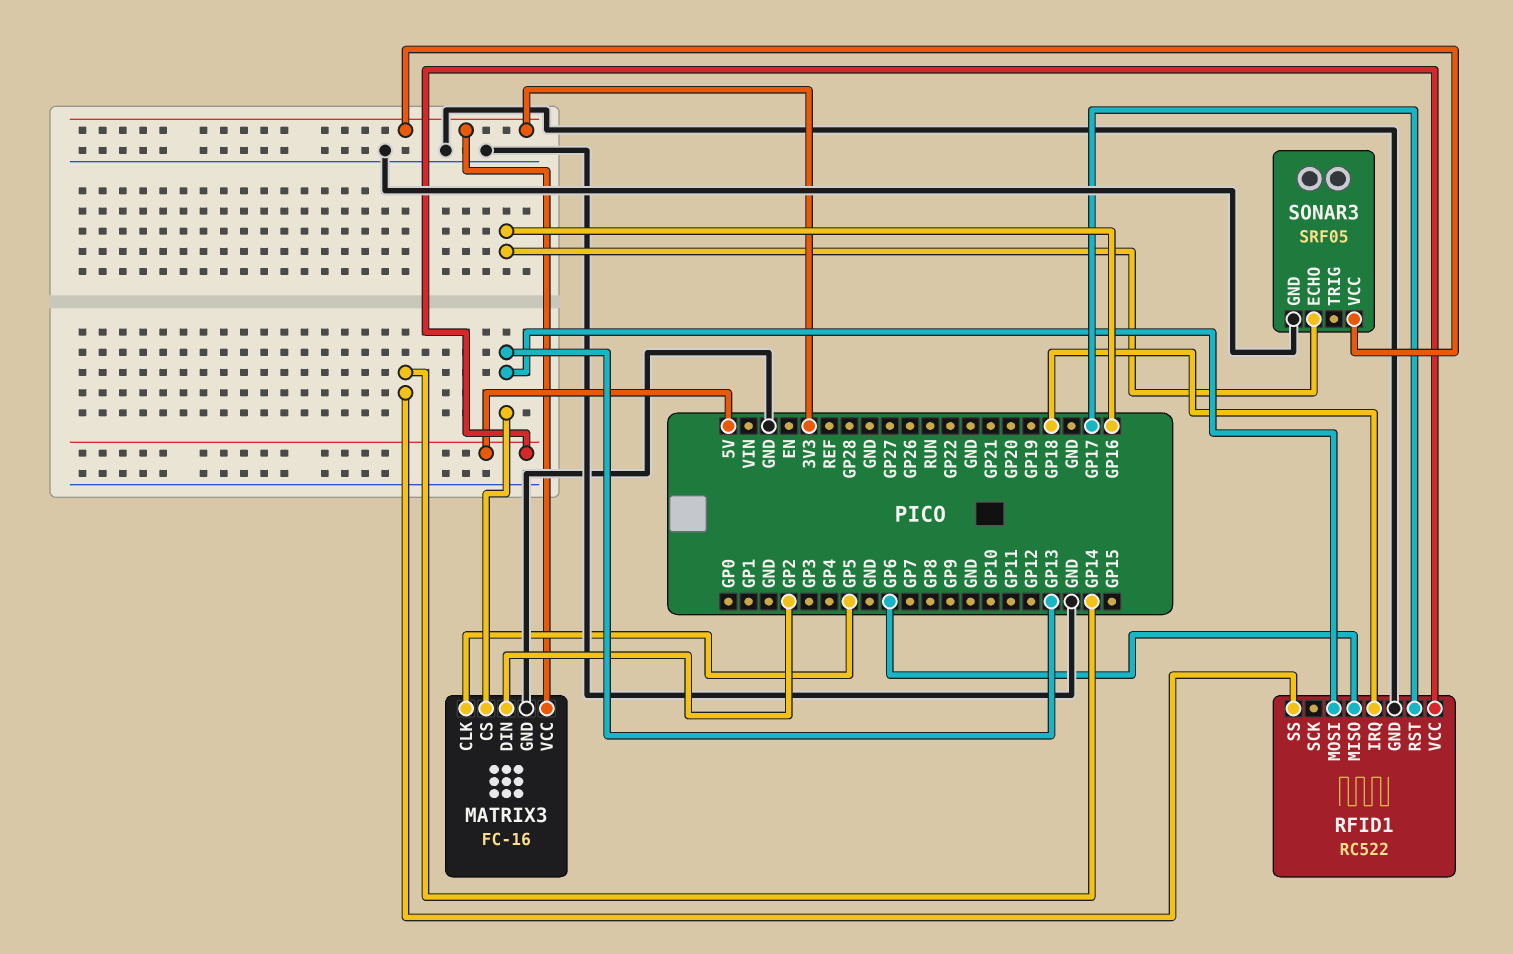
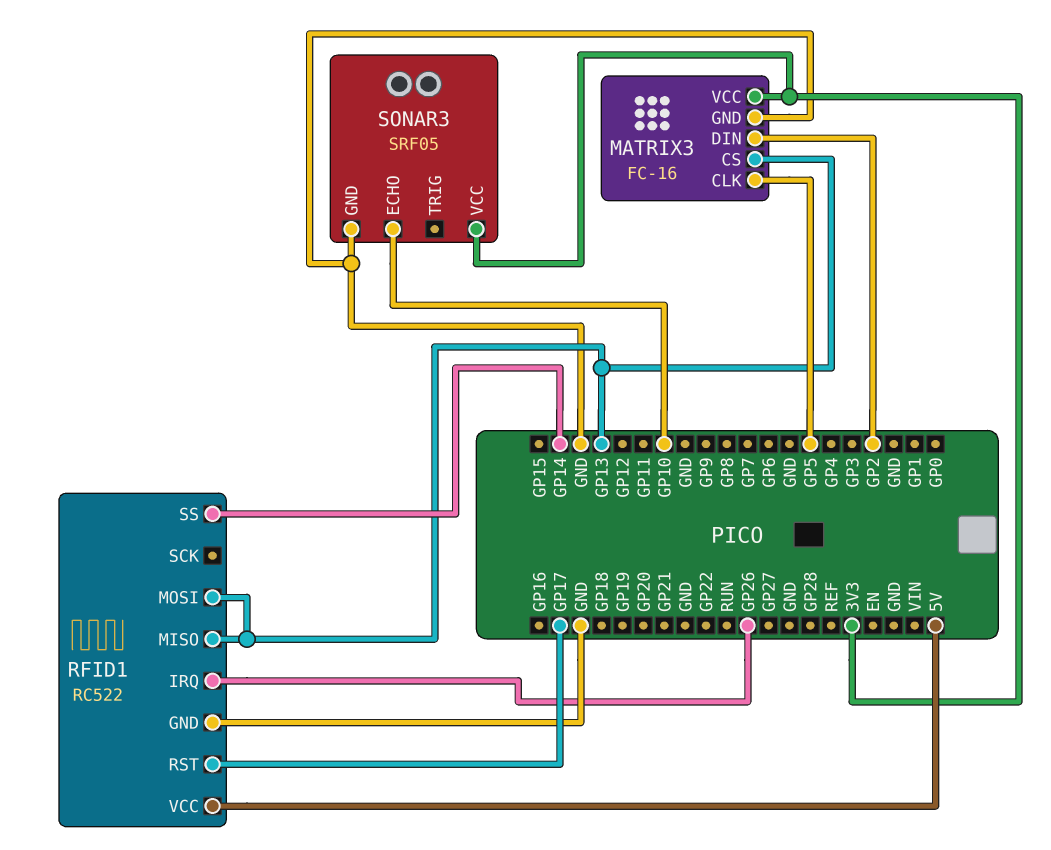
RFID1 pin IRQ: GP18 -> GP26
RFID1 pin MISO: GP6 -> GP13
SONAR3 pin ECHO: GP16 -> GP10

